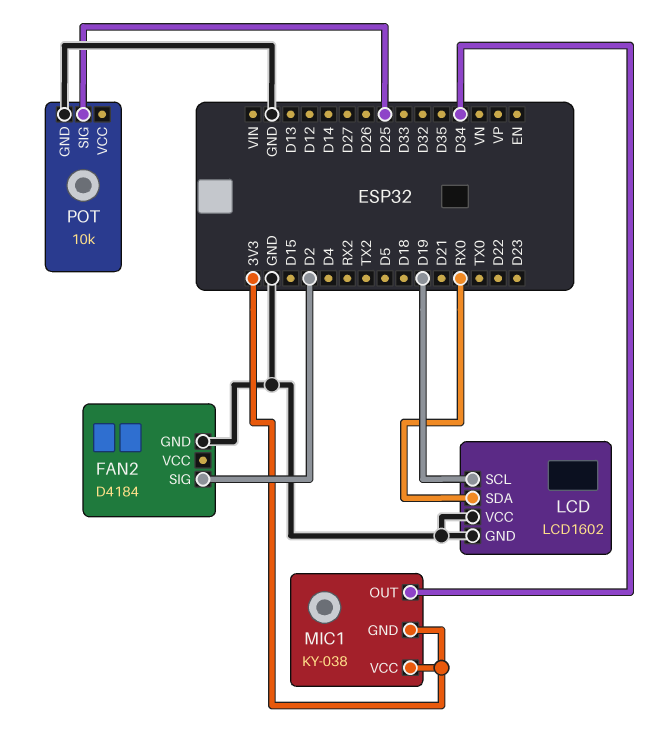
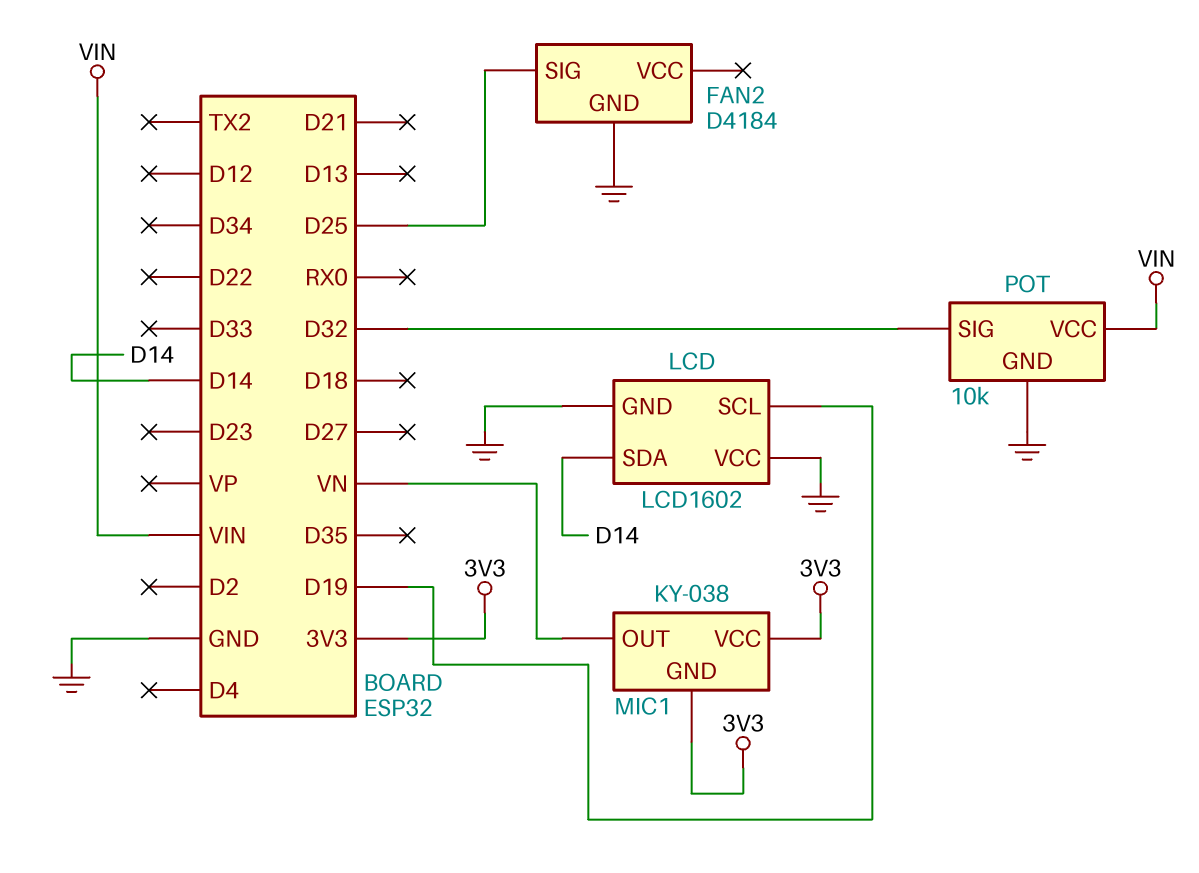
FAN2 pin SIG: D2 -> D25
LCD pin SDA: RX0 -> D14
MIC1 pin OUT: D34 -> VN
POT pin SIG: D25 -> D32
POT pin VCC: none -> VIN

